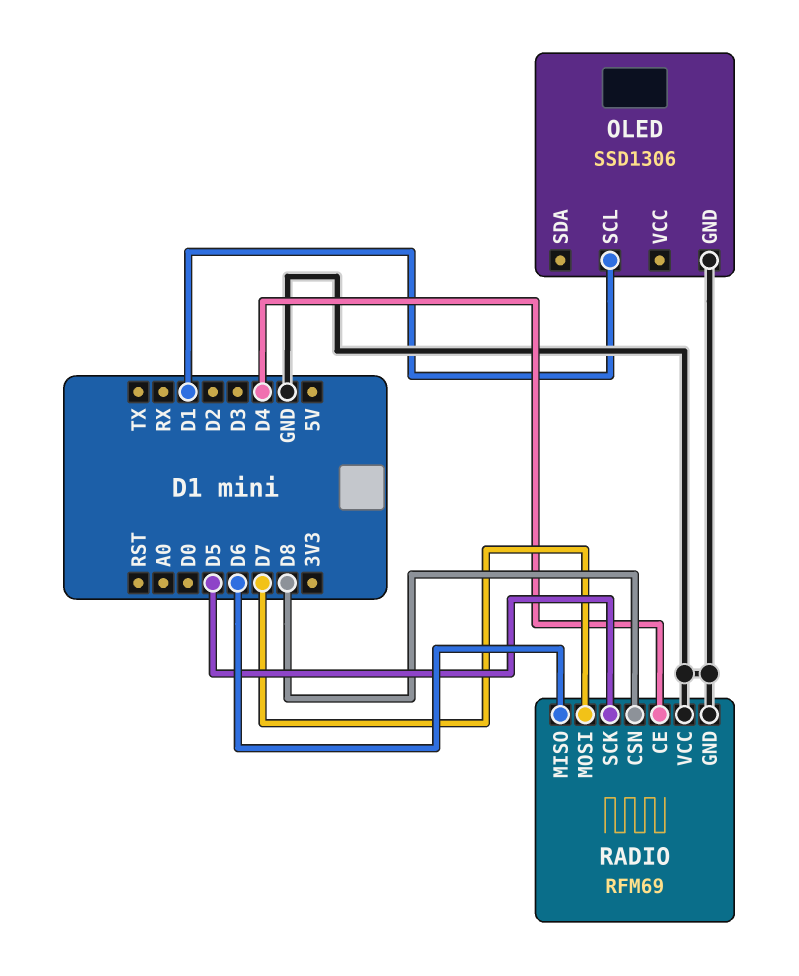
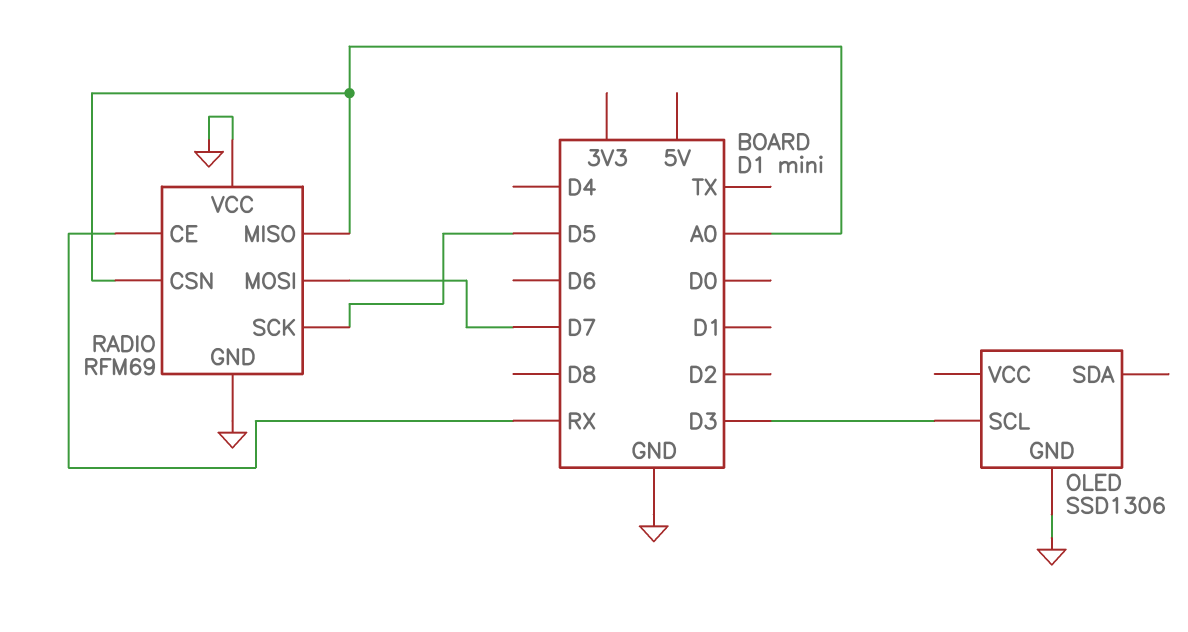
OLED pin SCL: D1 -> D3
RADIO pin CE: D4 -> RX
RADIO pin CSN: D8 -> A0
RADIO pin MISO: D6 -> A0

